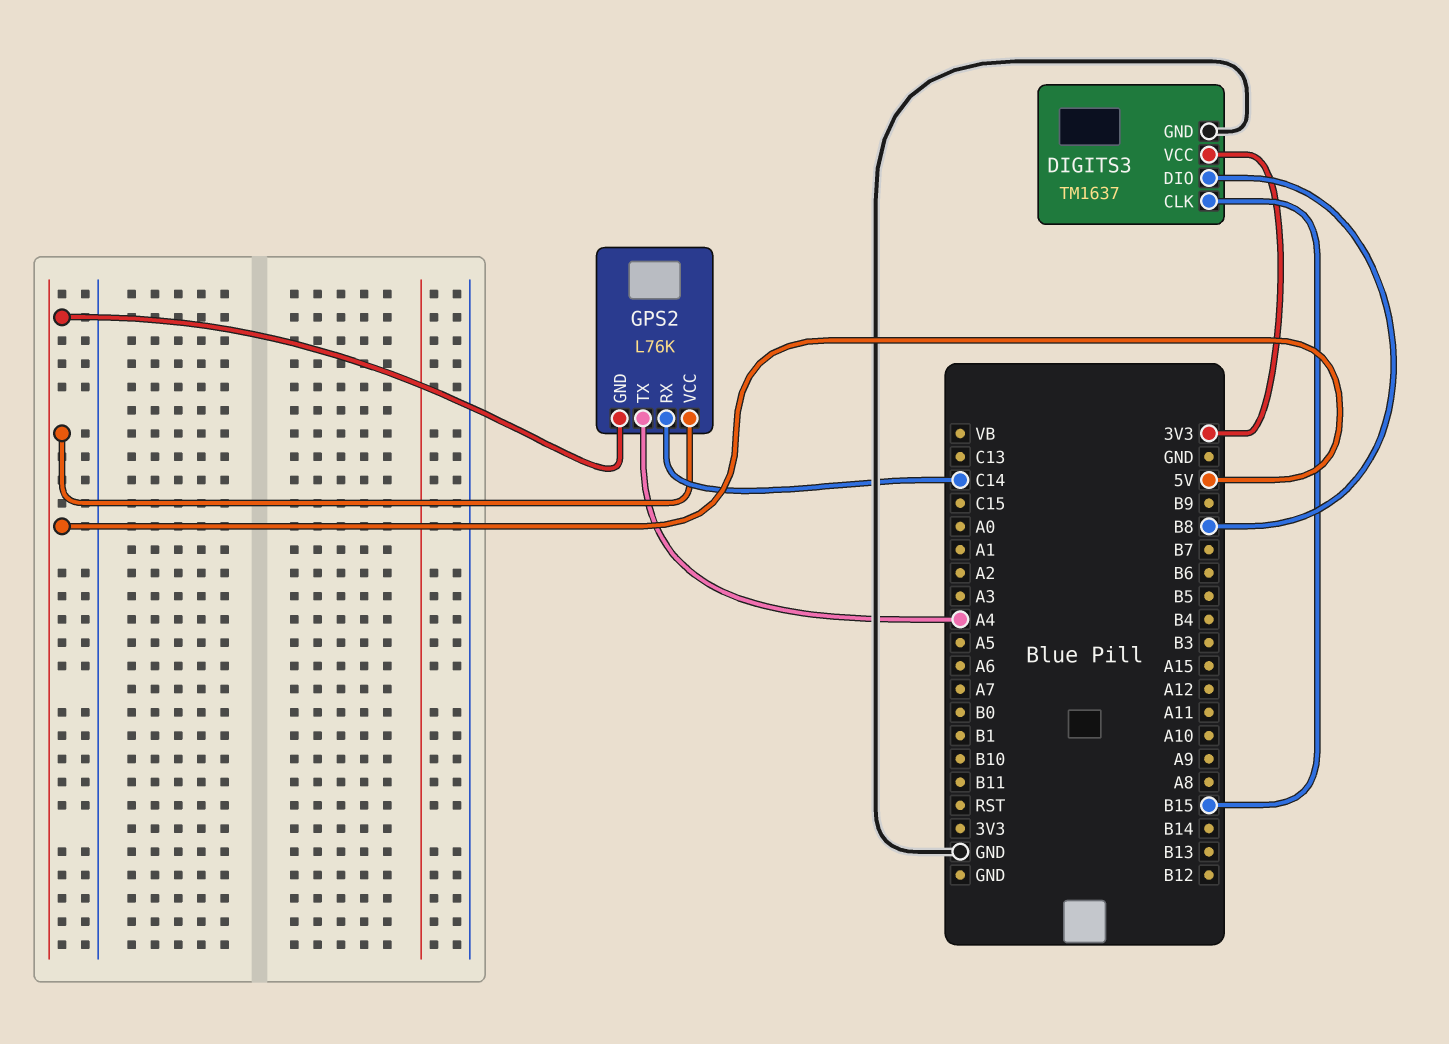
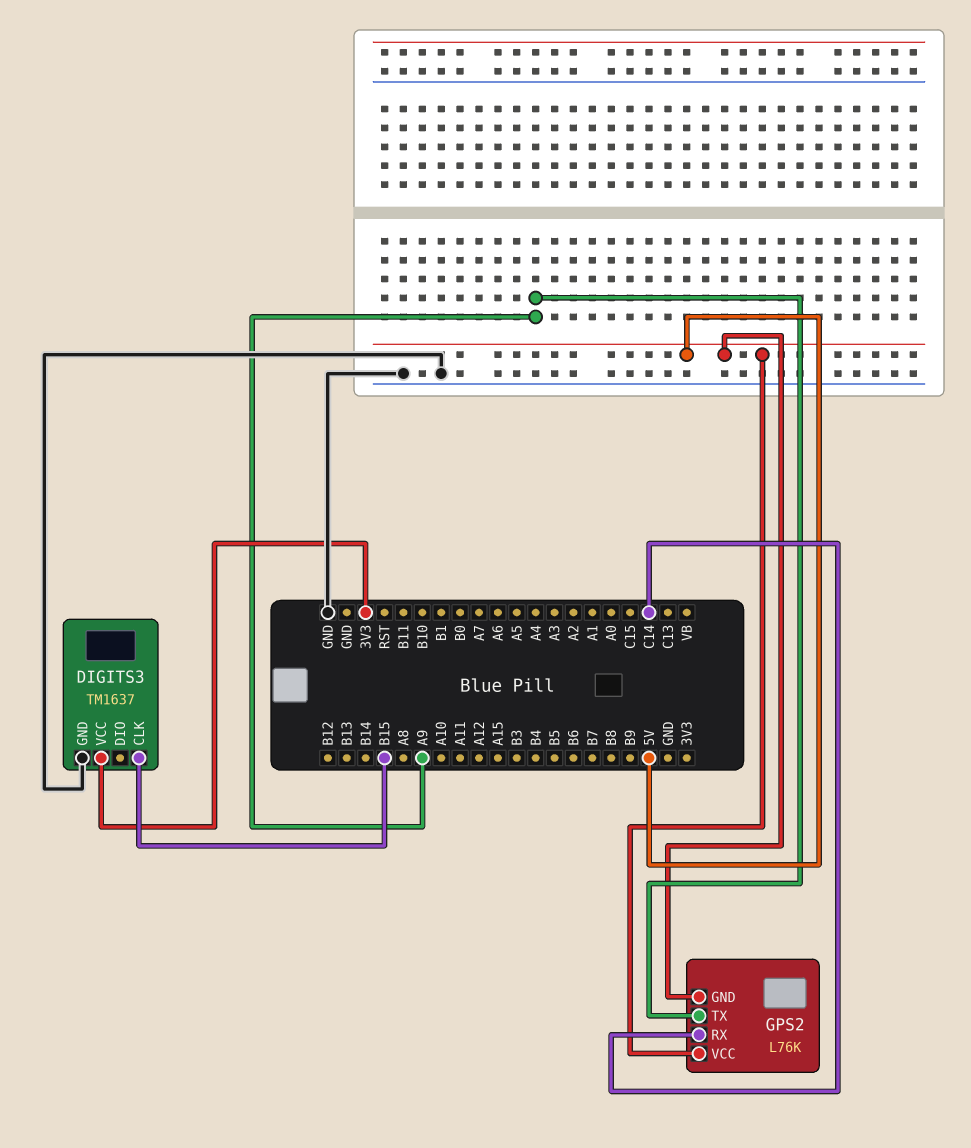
DIGITS3 pin DIO: B8 -> none
GPS2 pin TX: A4 -> A9

